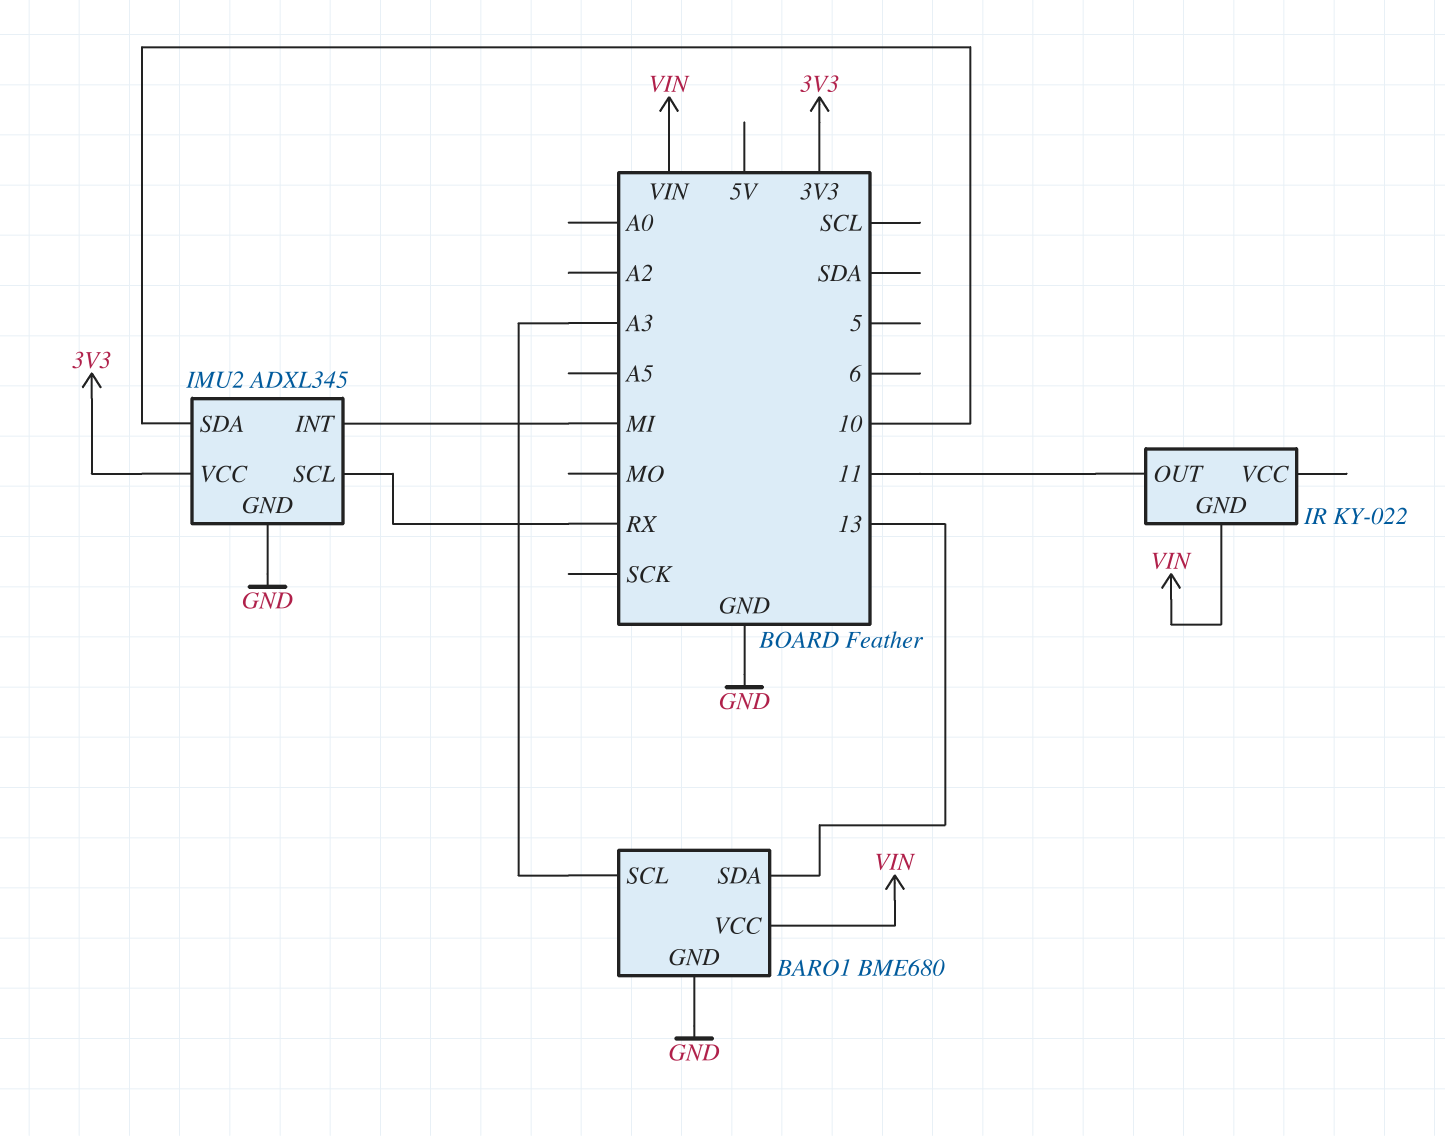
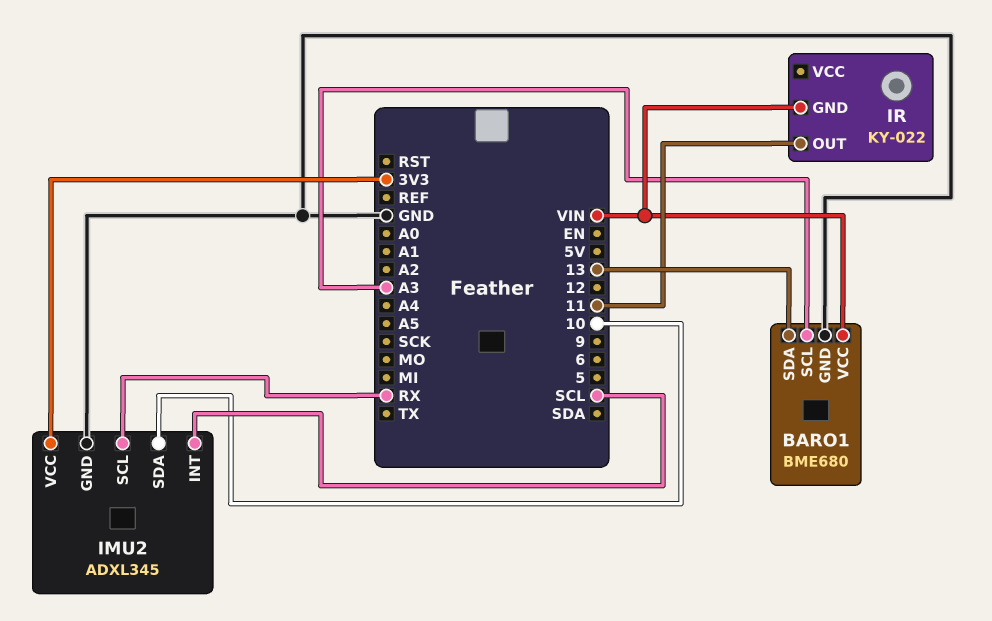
IMU2 pin INT: MI -> SCL

